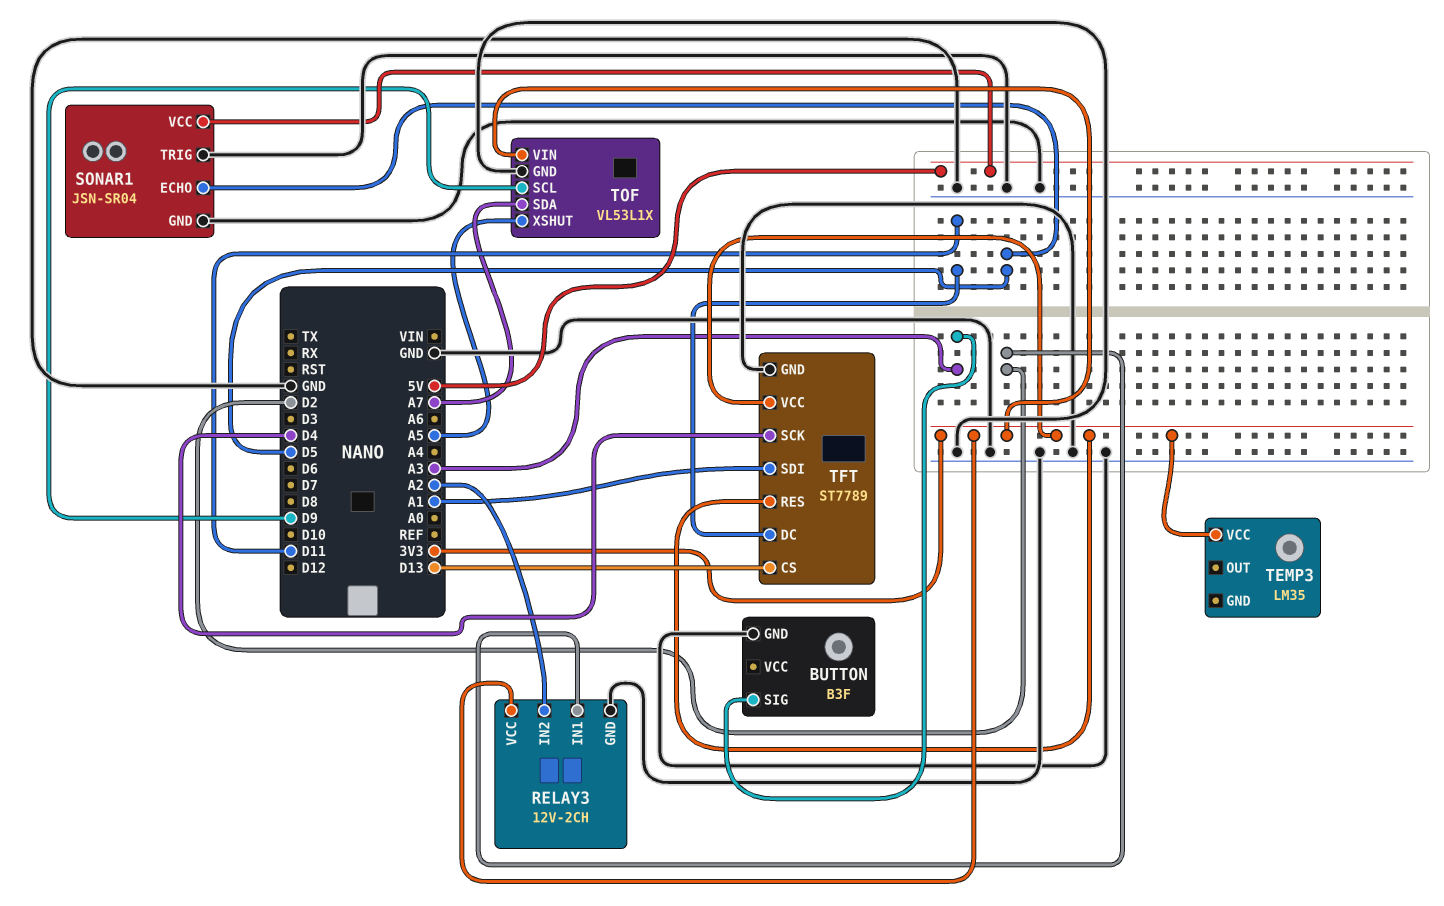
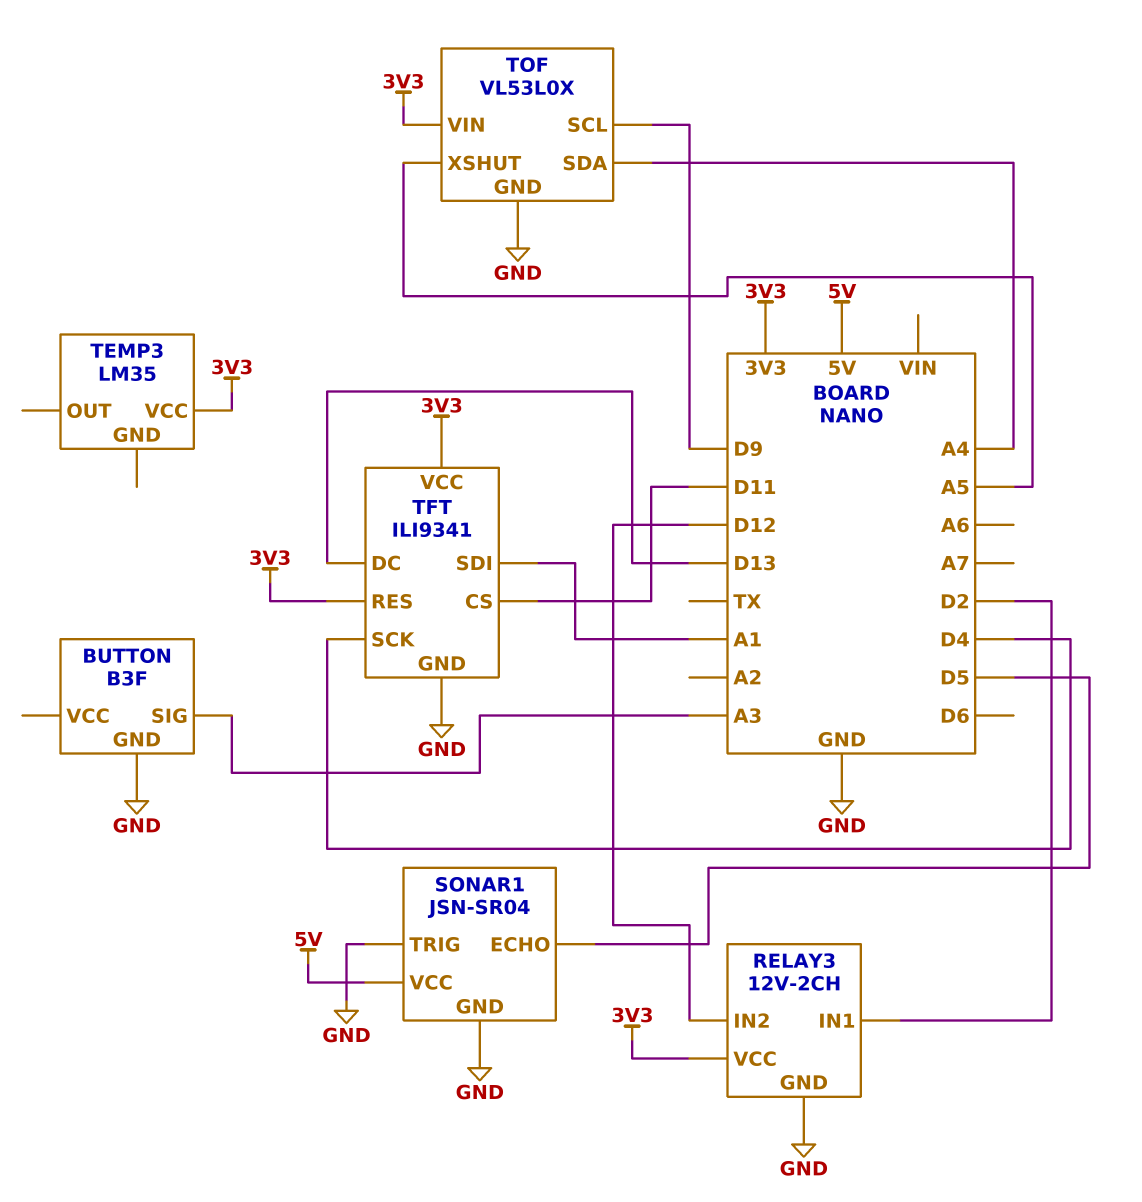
RELAY3 pin IN2: A2 -> D12
TFT: ST7789 -> ILI9341
TFT pin CS: D13 -> D11
TFT pin DC: D11 -> D13
TOF: VL53L1X -> VL53L0X
TOF pin SDA: A7 -> A4

